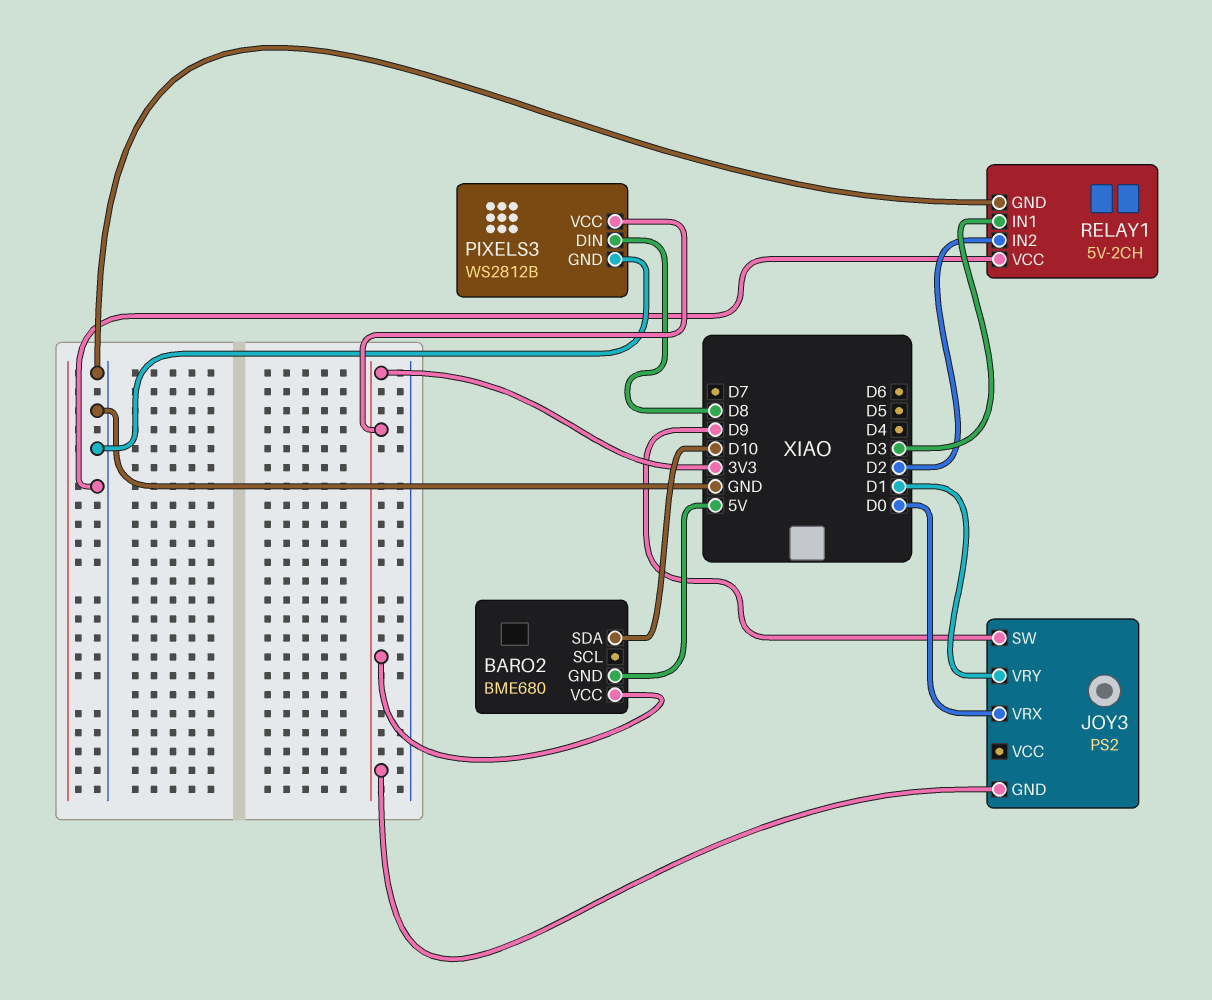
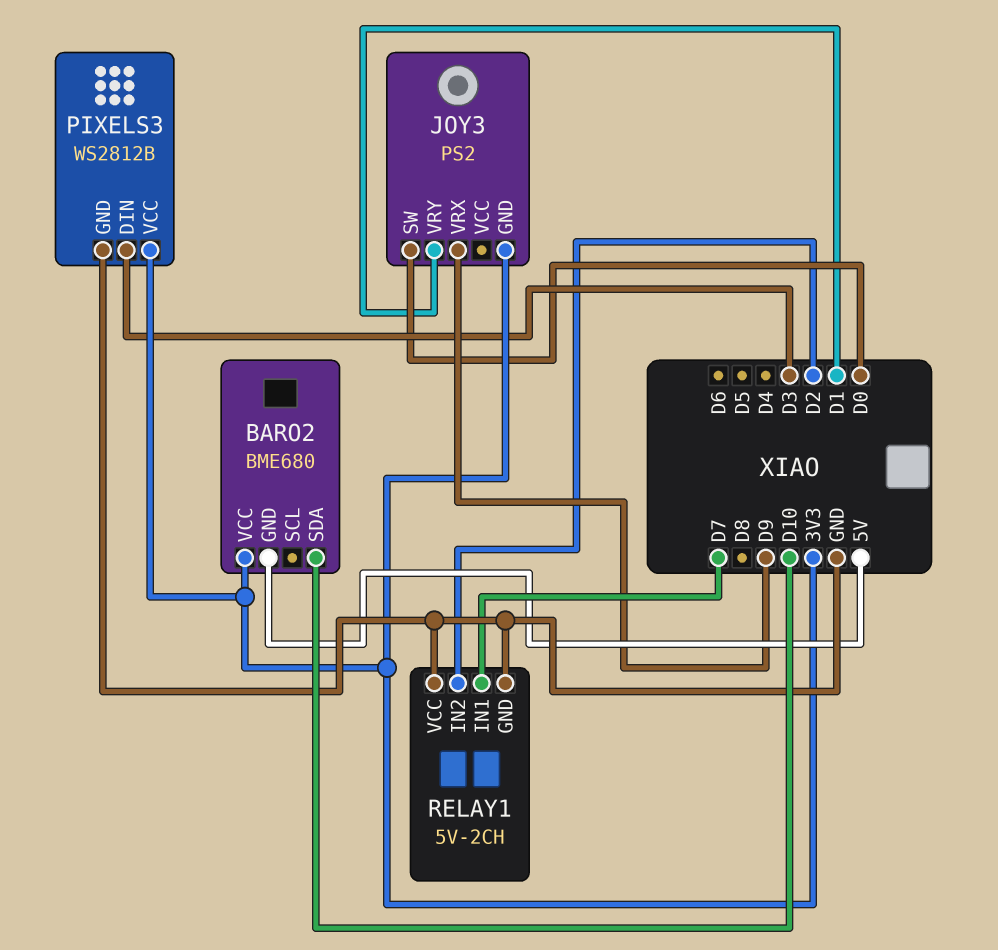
JOY3 pin SW: D9 -> D0
JOY3 pin VRX: D0 -> D9
PIXELS3 pin DIN: D8 -> D3
RELAY1 pin IN1: D3 -> D7

